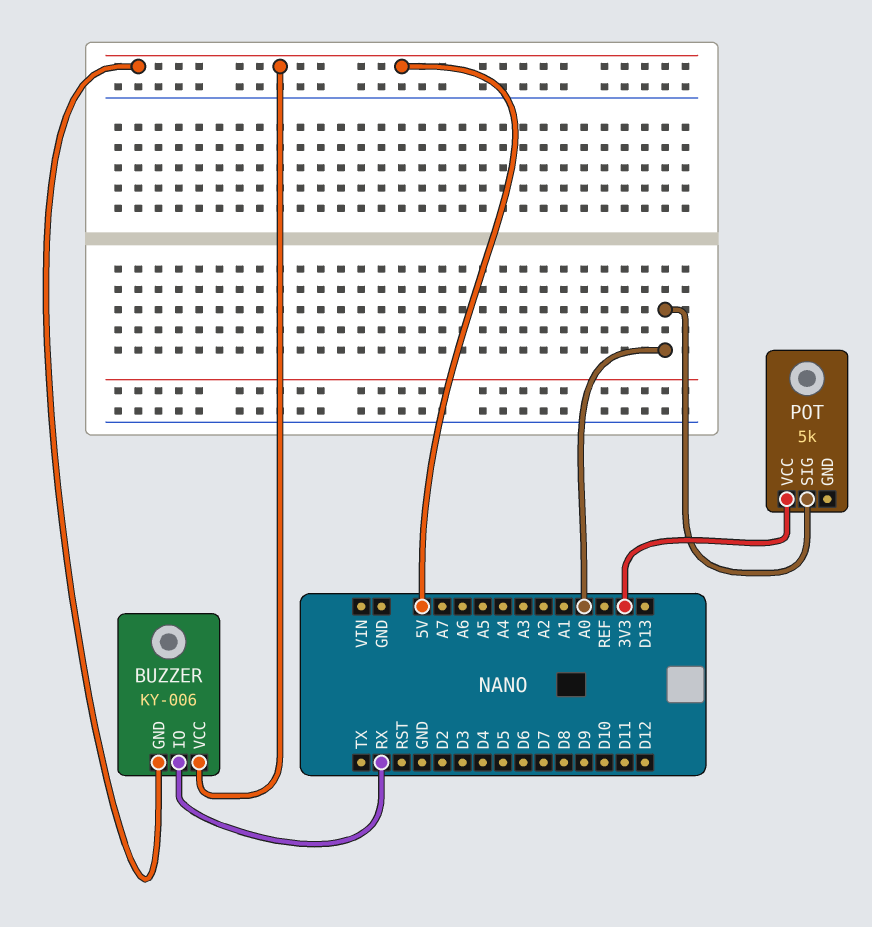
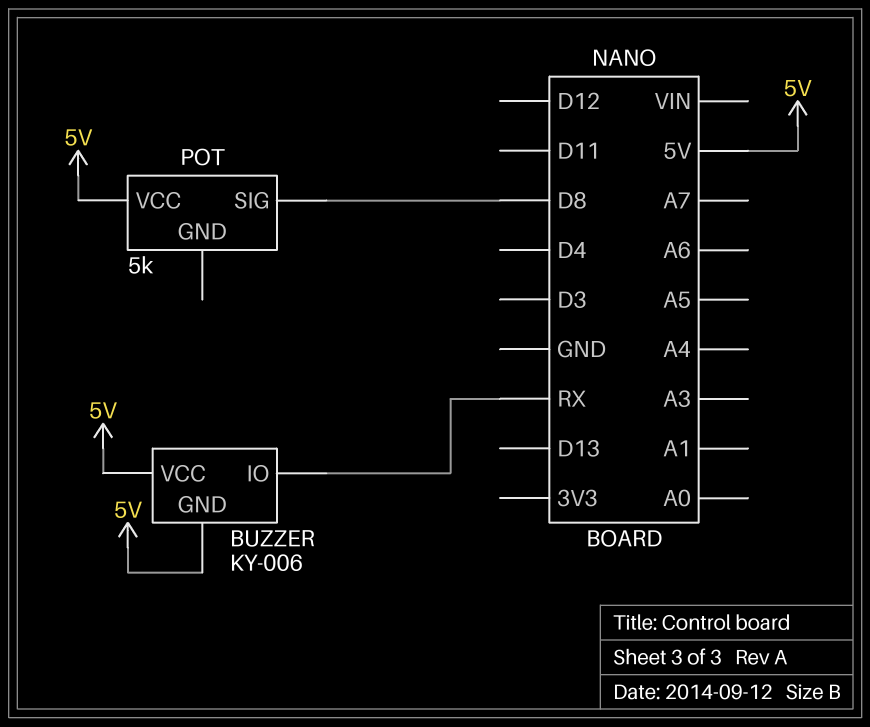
POT pin SIG: A0 -> D8
POT pin VCC: 3V3 -> 5V

